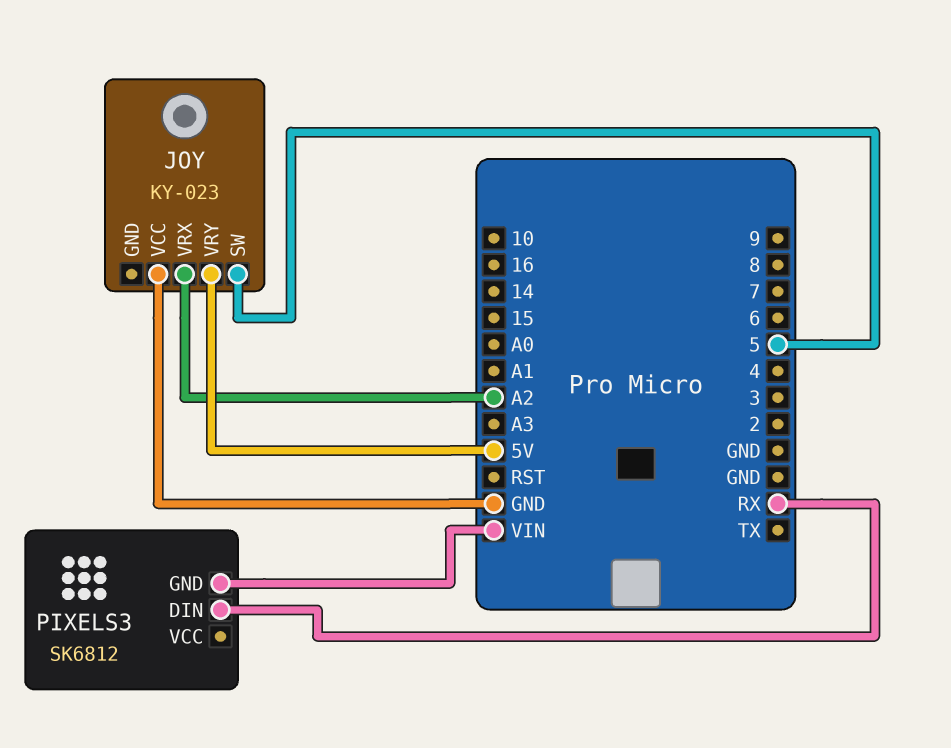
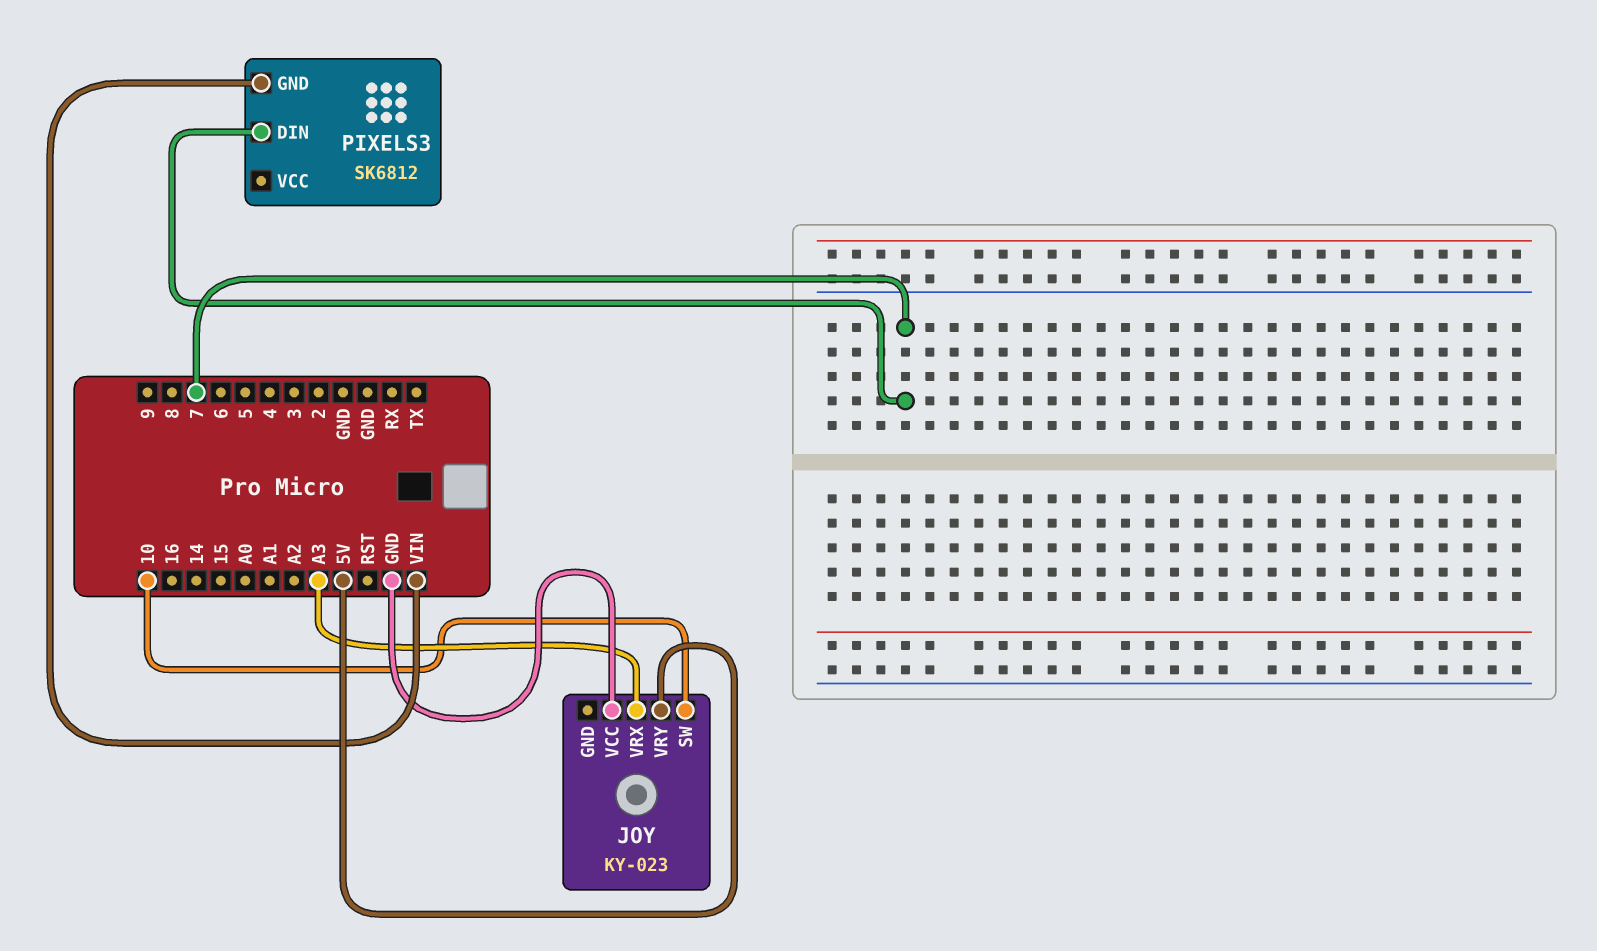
JOY pin SW: 5 -> 10
JOY pin VRX: A2 -> A3
PIXELS3 pin DIN: RX -> 7

